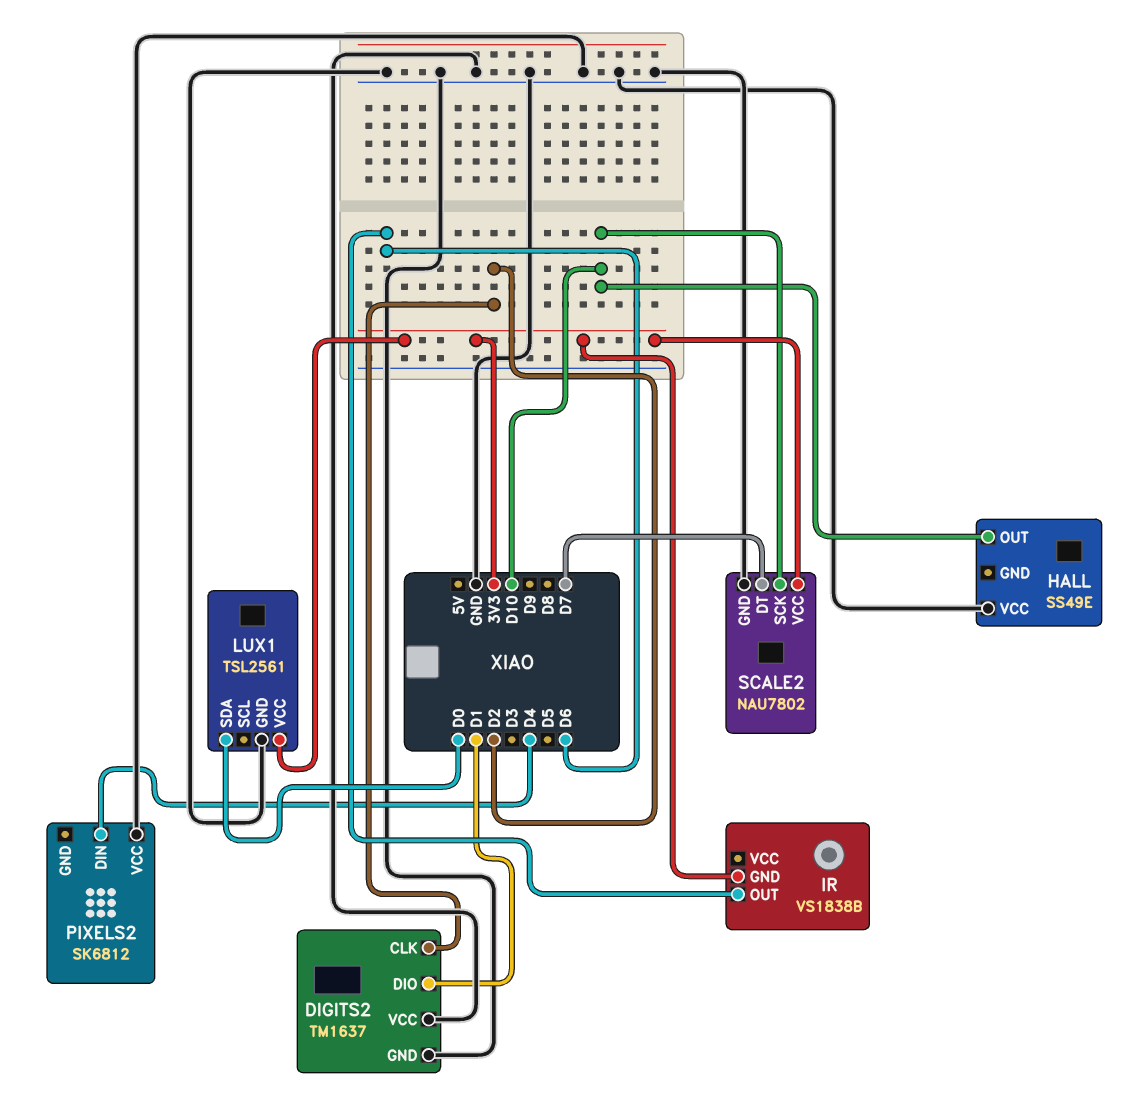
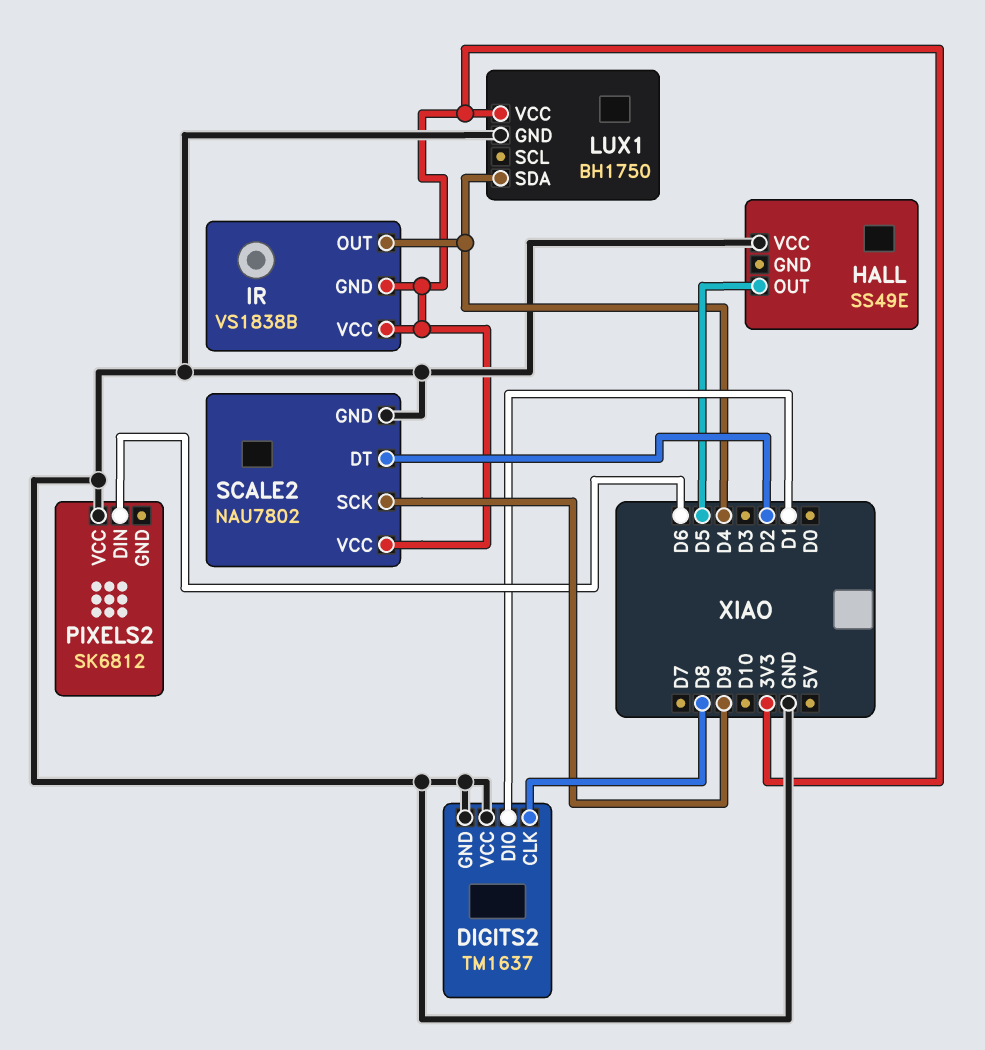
DIGITS2 pin CLK: D2 -> D8
HALL pin OUT: D10 -> D5
IR pin OUT: D6 -> D4
IR pin VCC: none -> 3V3
LUX1: TSL2561 -> BH1750
LUX1 pin SDA: D0 -> D4
PIXELS2 pin DIN: D4 -> D6
SCALE2 pin DT: D7 -> D2
SCALE2 pin SCK: D10 -> D9

